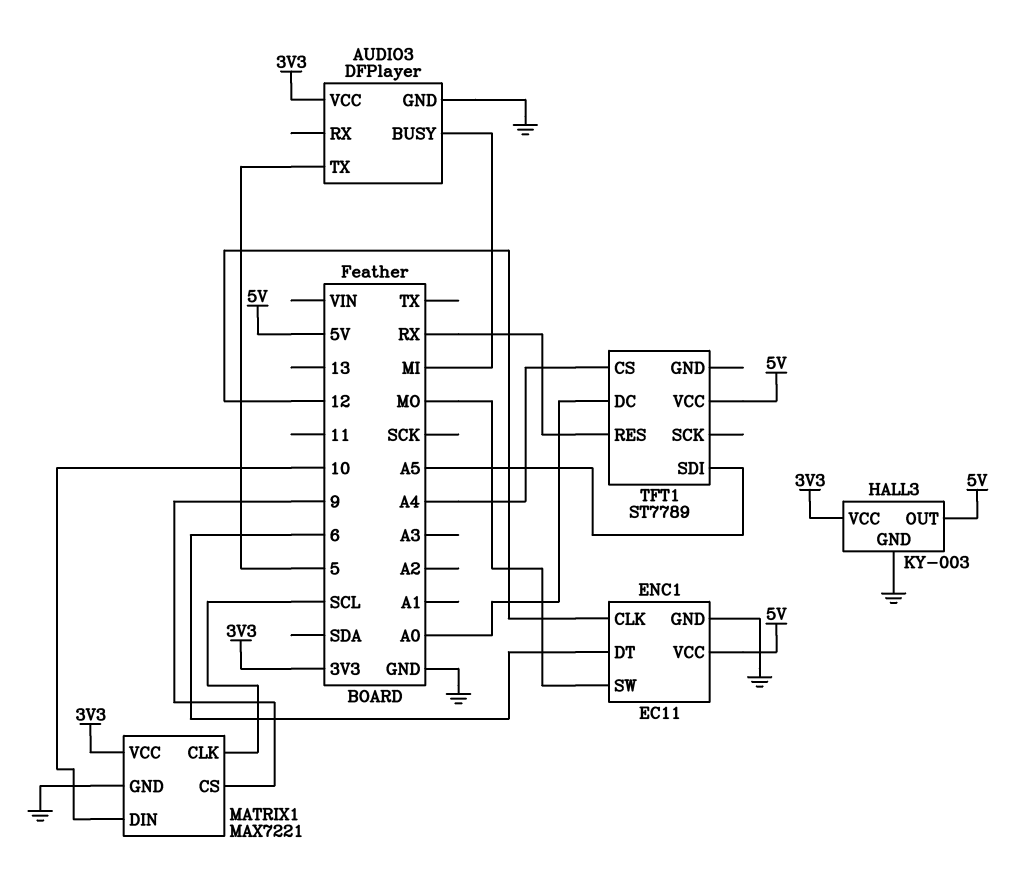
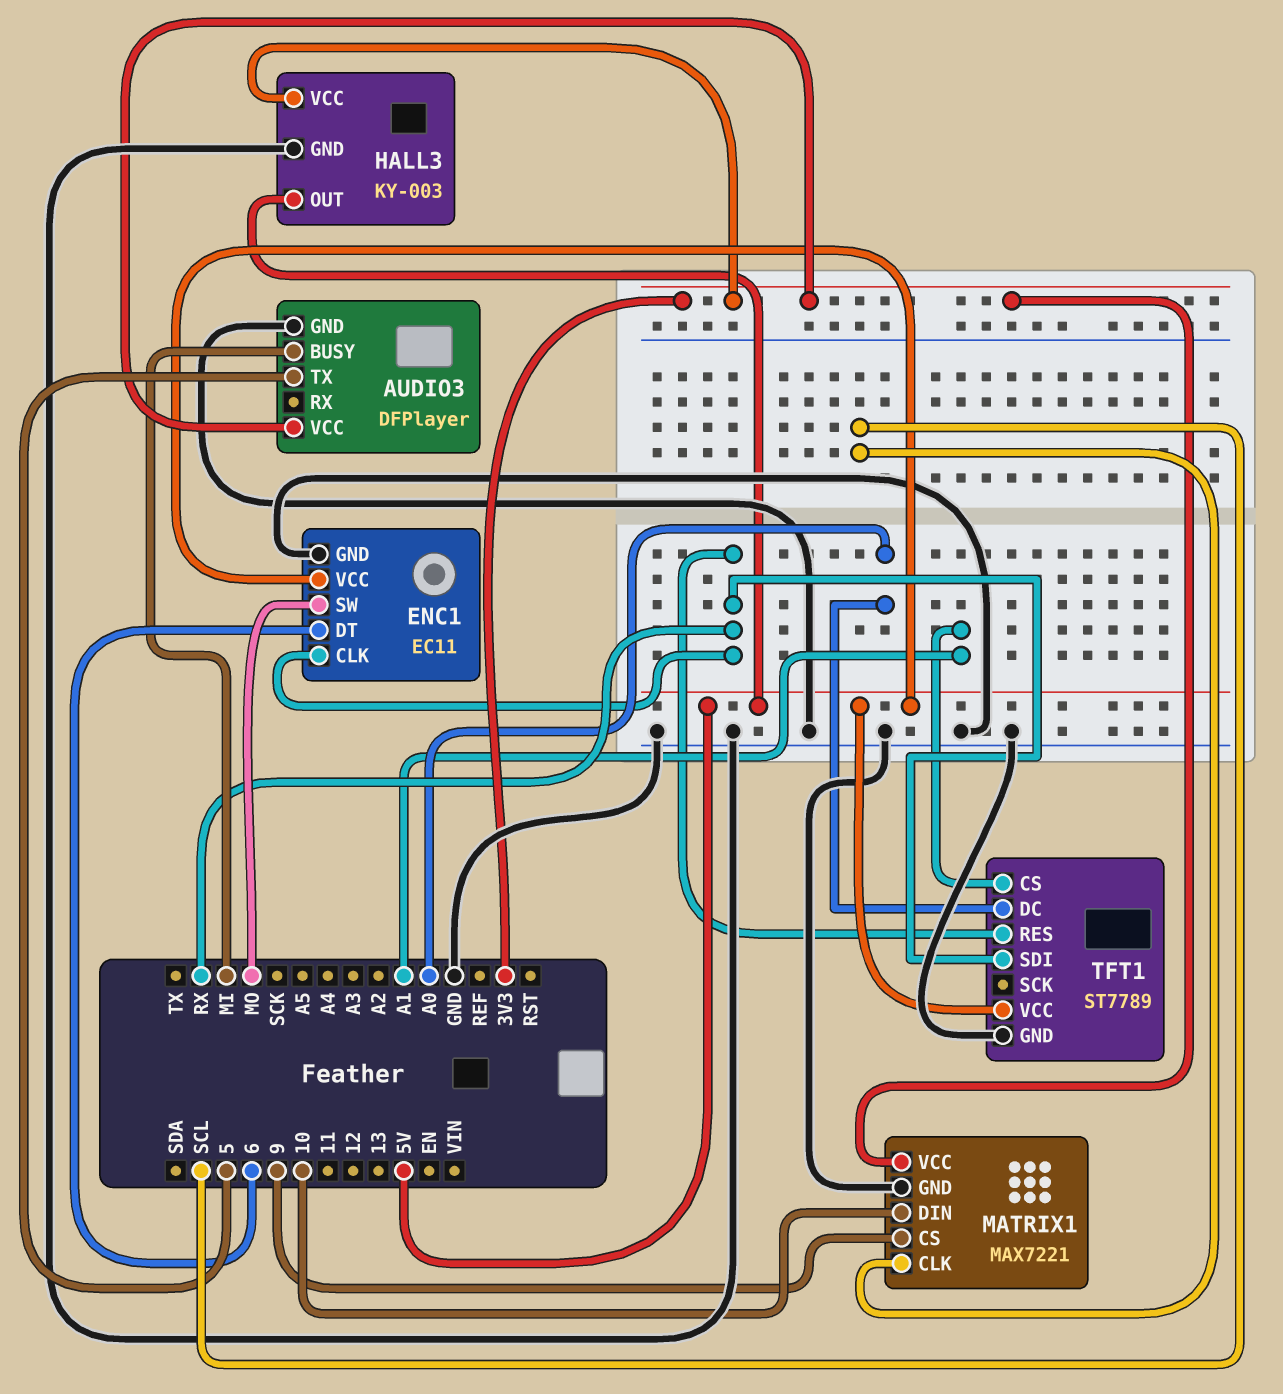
ENC1 pin CLK: 12 -> RX
TFT1 pin CS: A4 -> A1
TFT1 pin GND: none -> GND
TFT1 pin SDI: A5 -> RX

